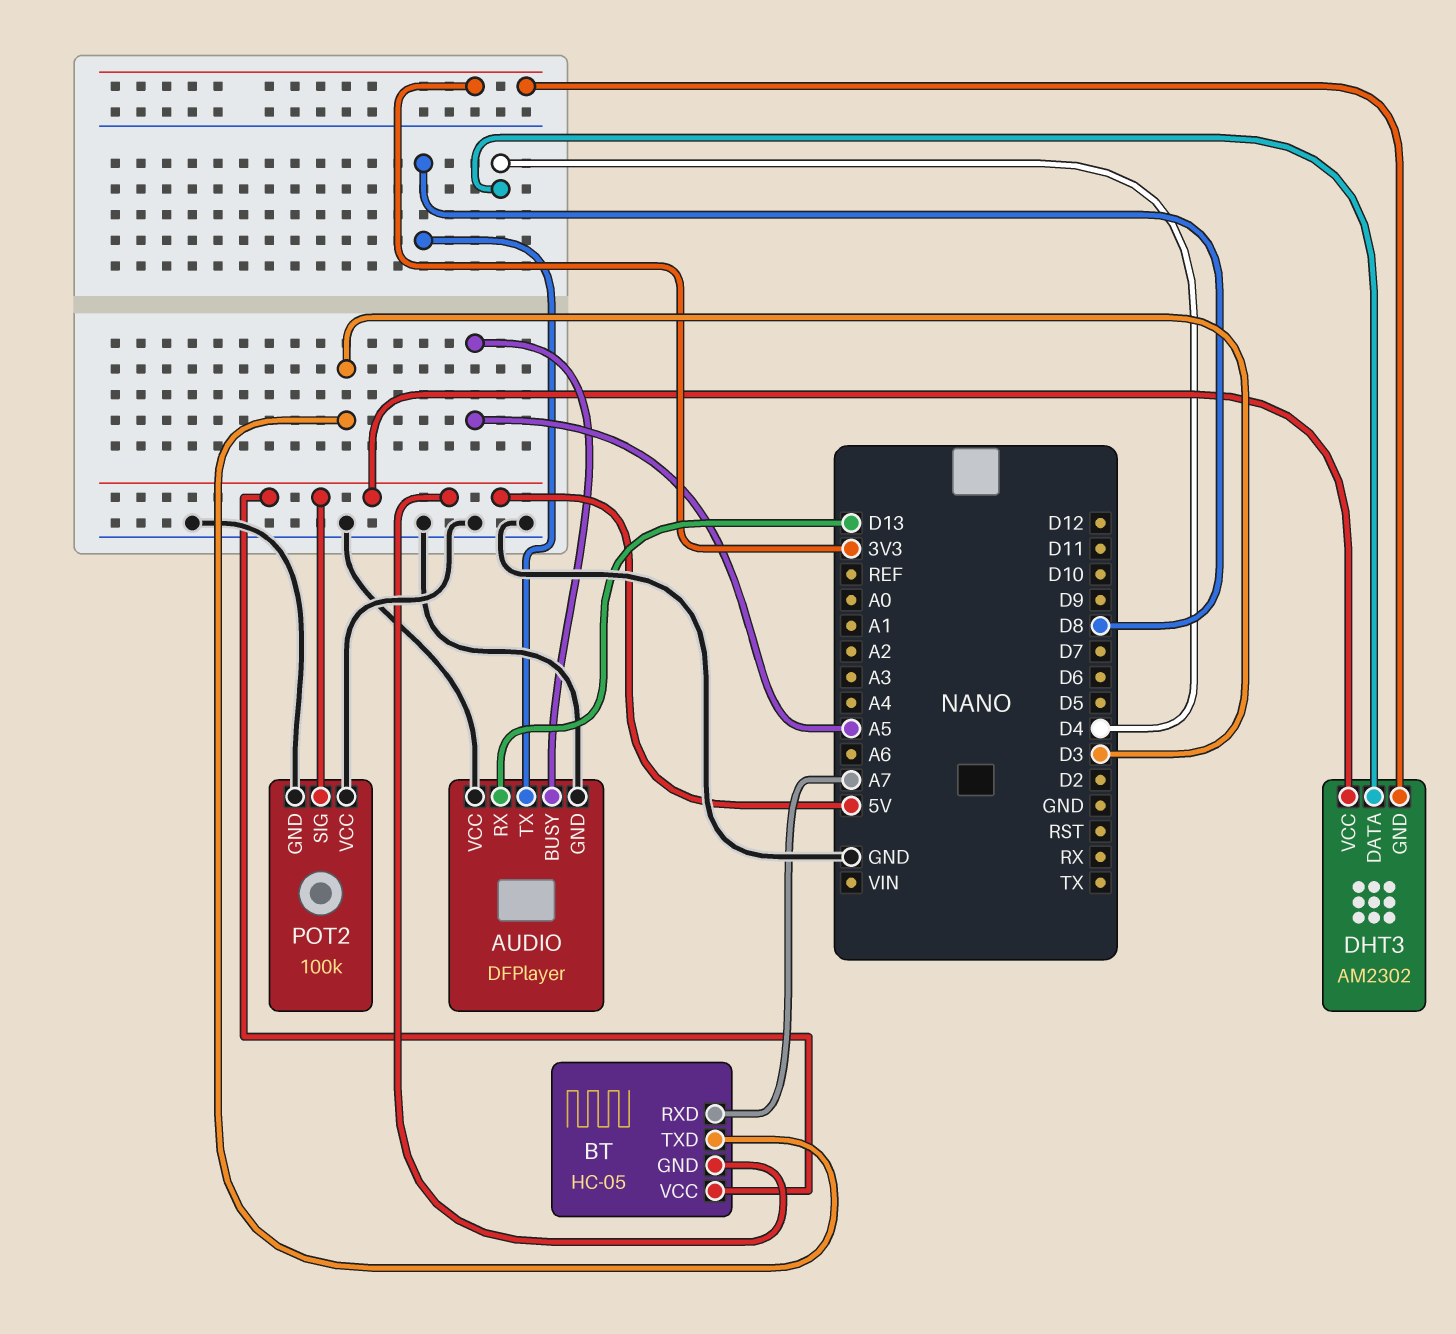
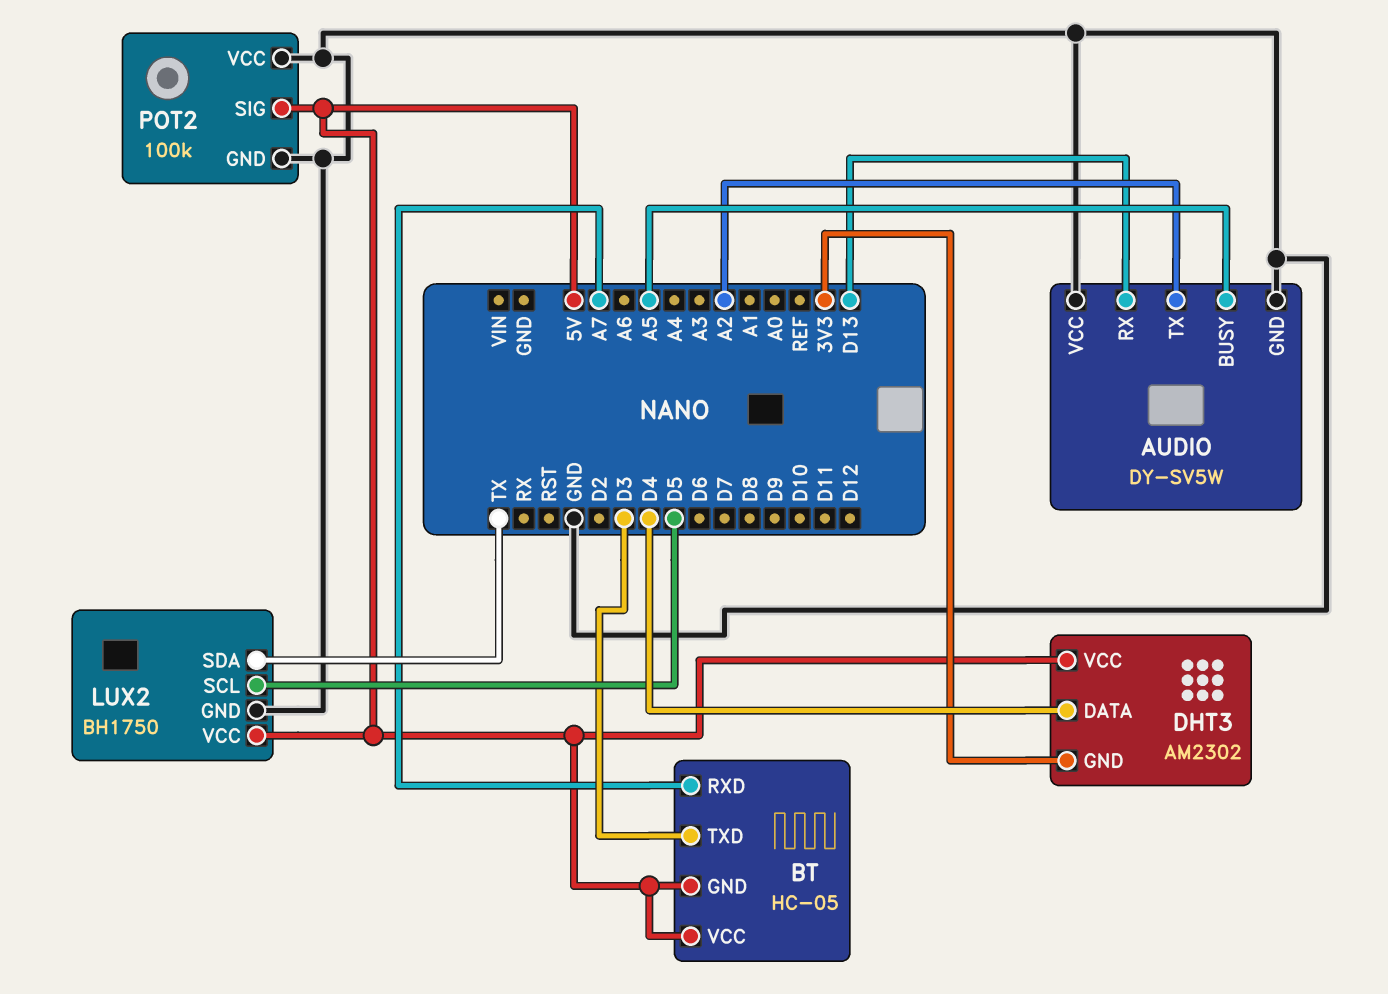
AUDIO: DFPlayer -> DY-SV5W
AUDIO pin TX: D8 -> A2
LUX2: none -> BH1750
LUX2 pin GND: none -> GND
LUX2 pin SCL: none -> D5
LUX2 pin SDA: none -> TX
LUX2 pin VCC: none -> 5V

